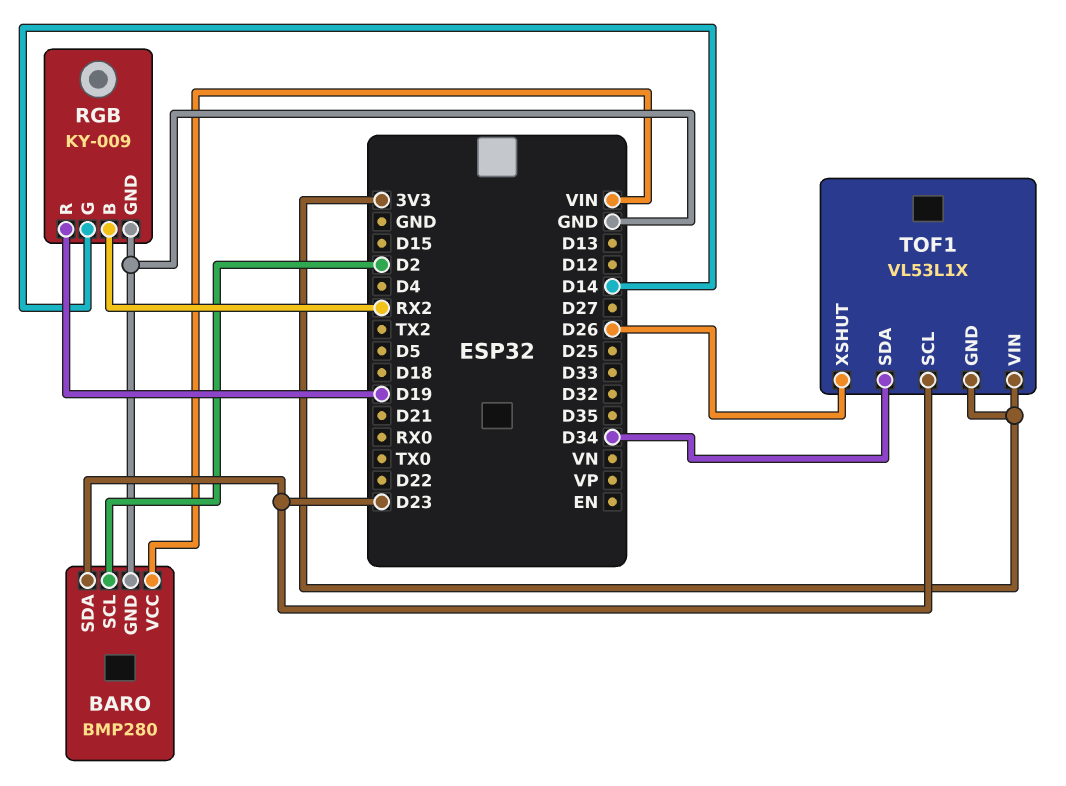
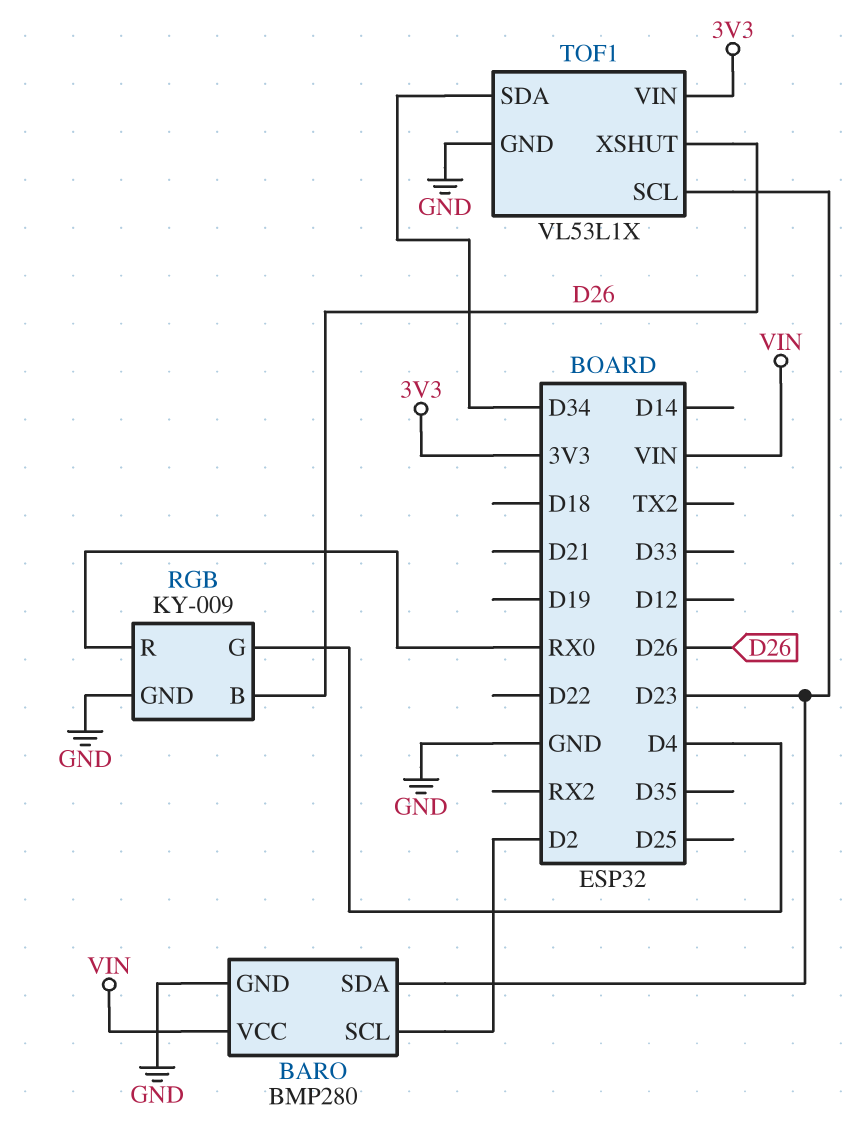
RGB pin B: RX2 -> D26
RGB pin G: D14 -> D4
RGB pin R: D19 -> RX0
TOF1 pin GND: 3V3 -> GND

